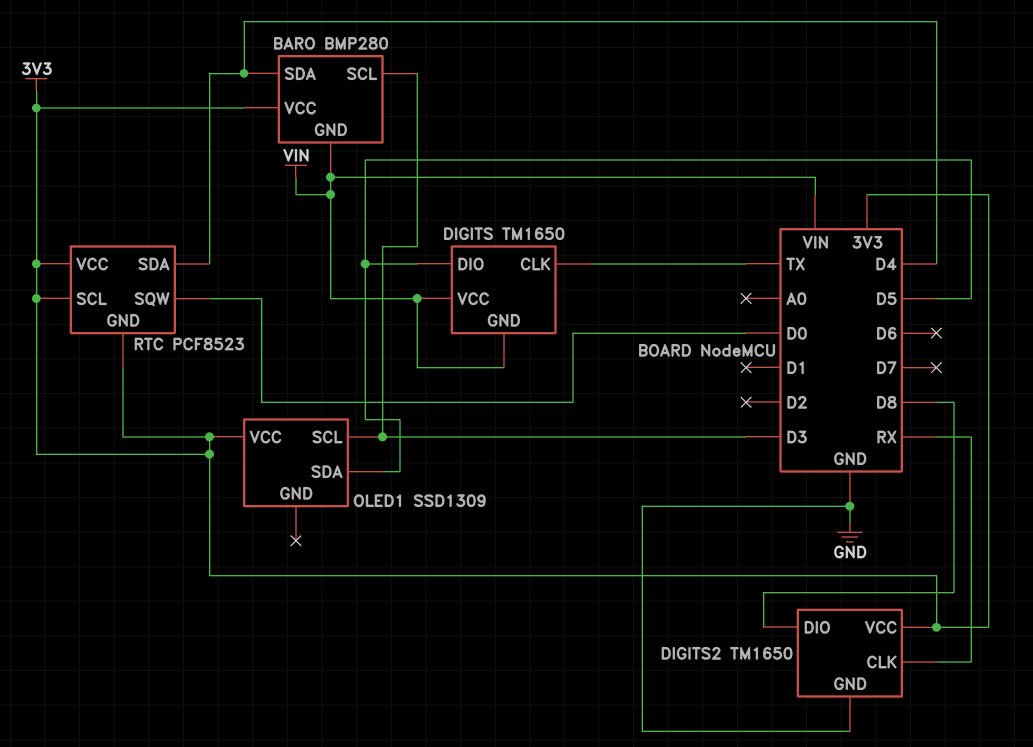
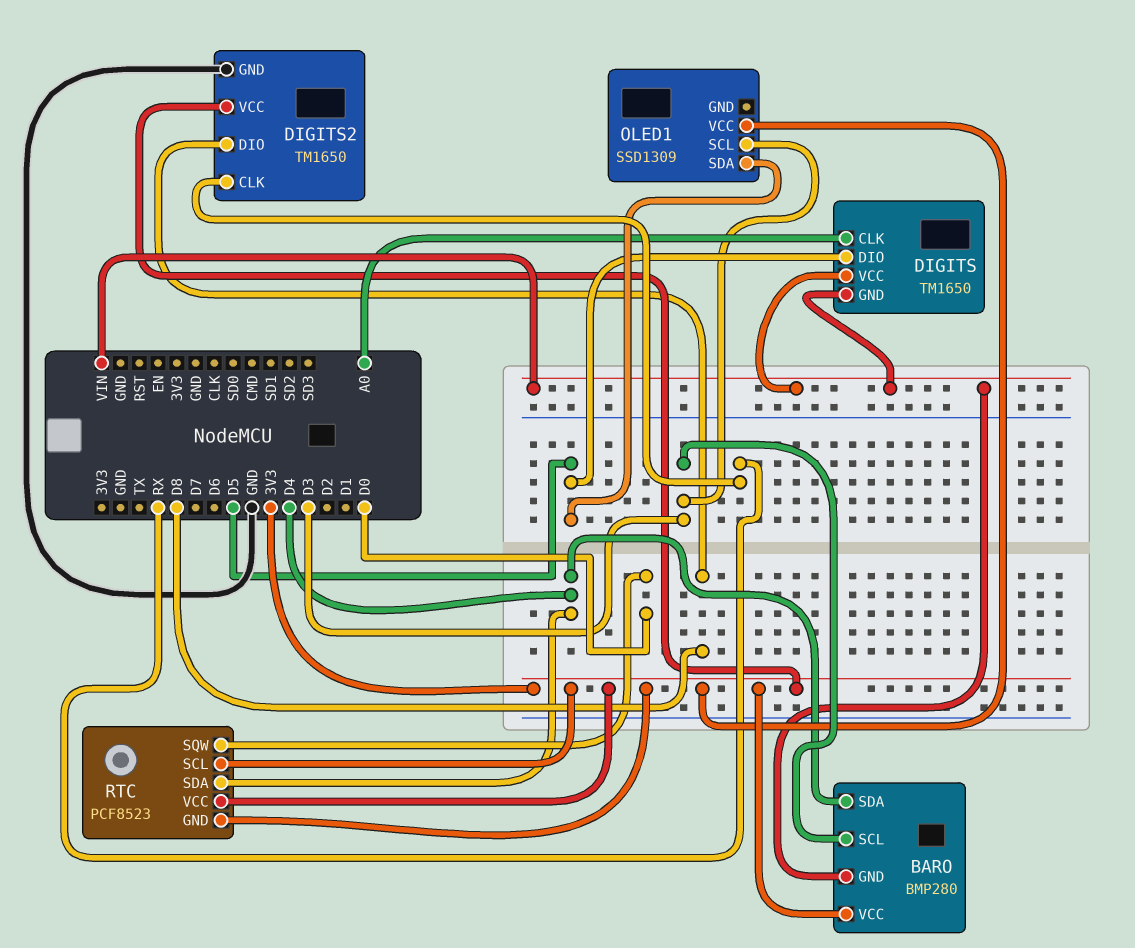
DIGITS pin CLK: TX -> A0

